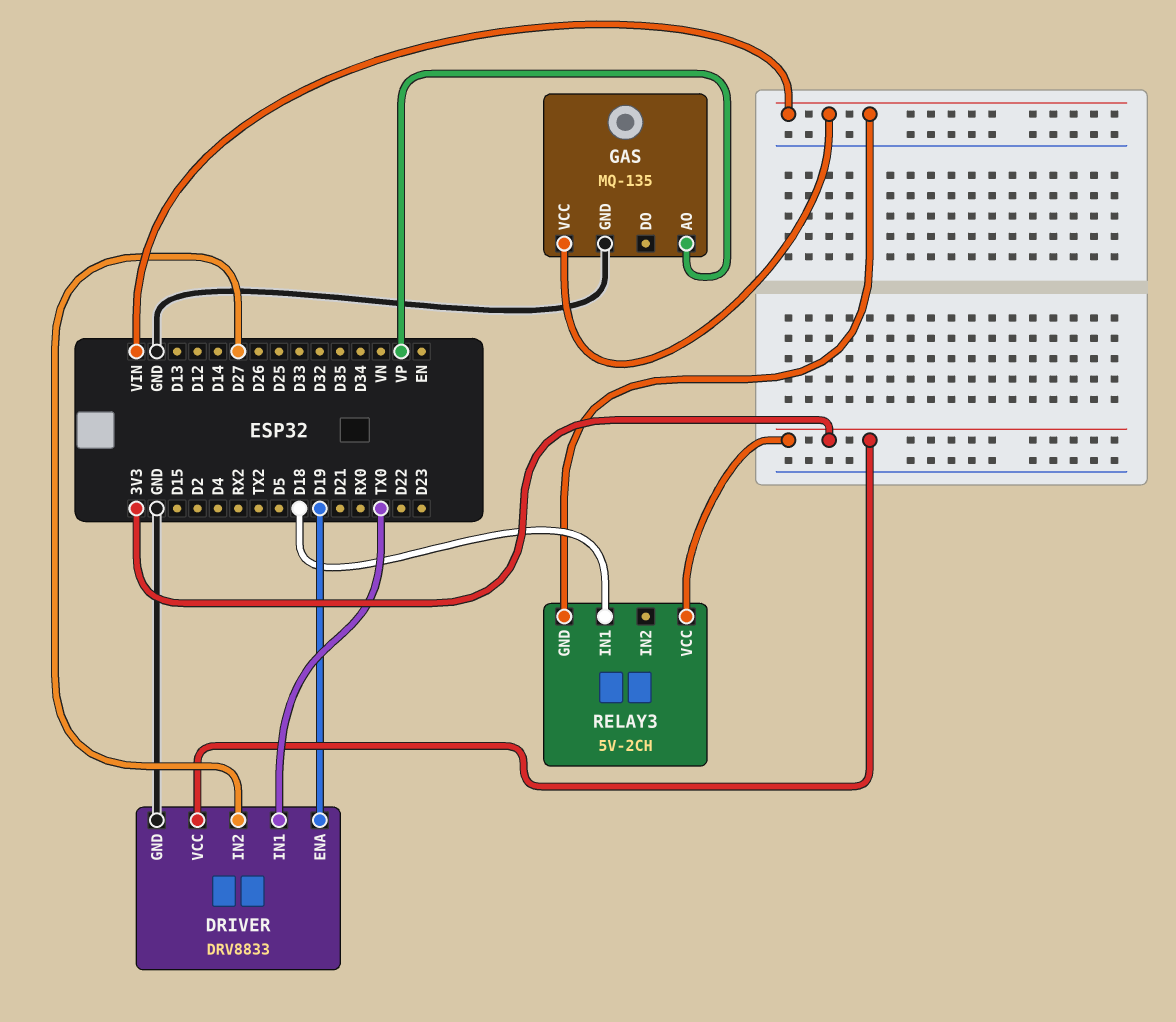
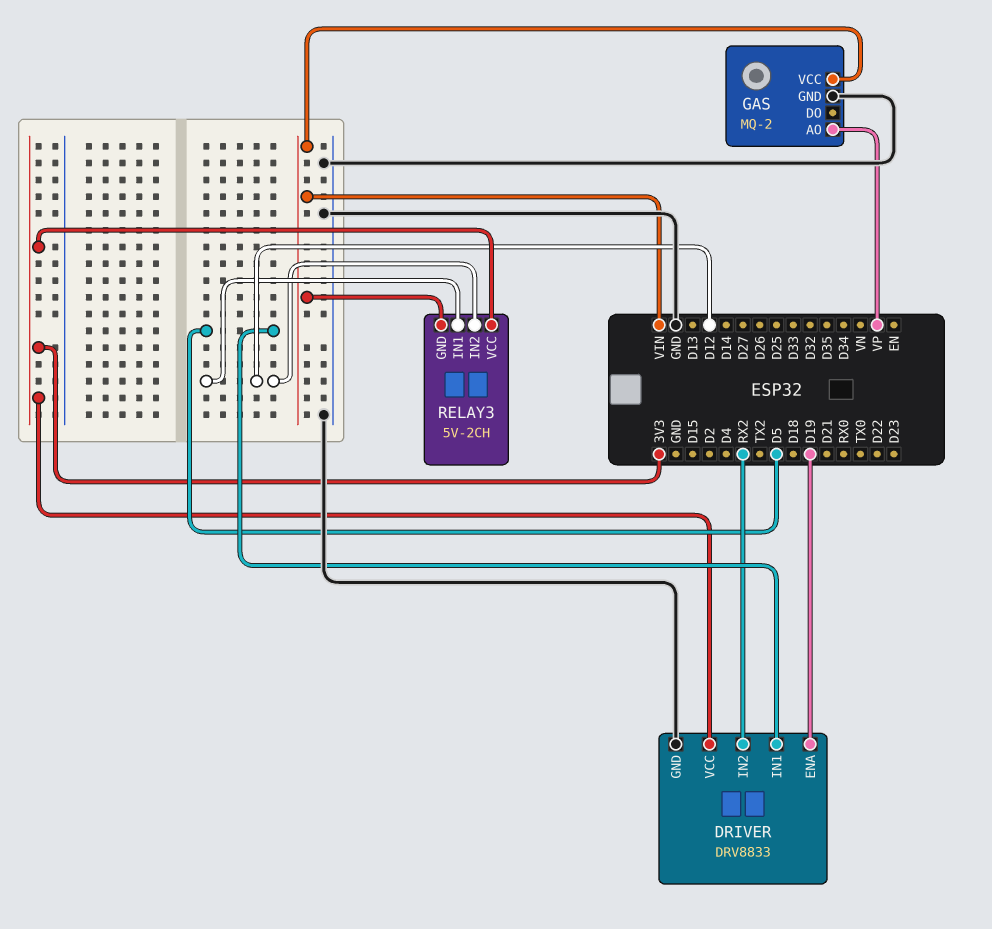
DRIVER pin IN1: TX0 -> D5
DRIVER pin IN2: D27 -> RX2
GAS: MQ-135 -> MQ-2
RELAY3 pin IN1: D18 -> D12
RELAY3 pin IN2: none -> D12

